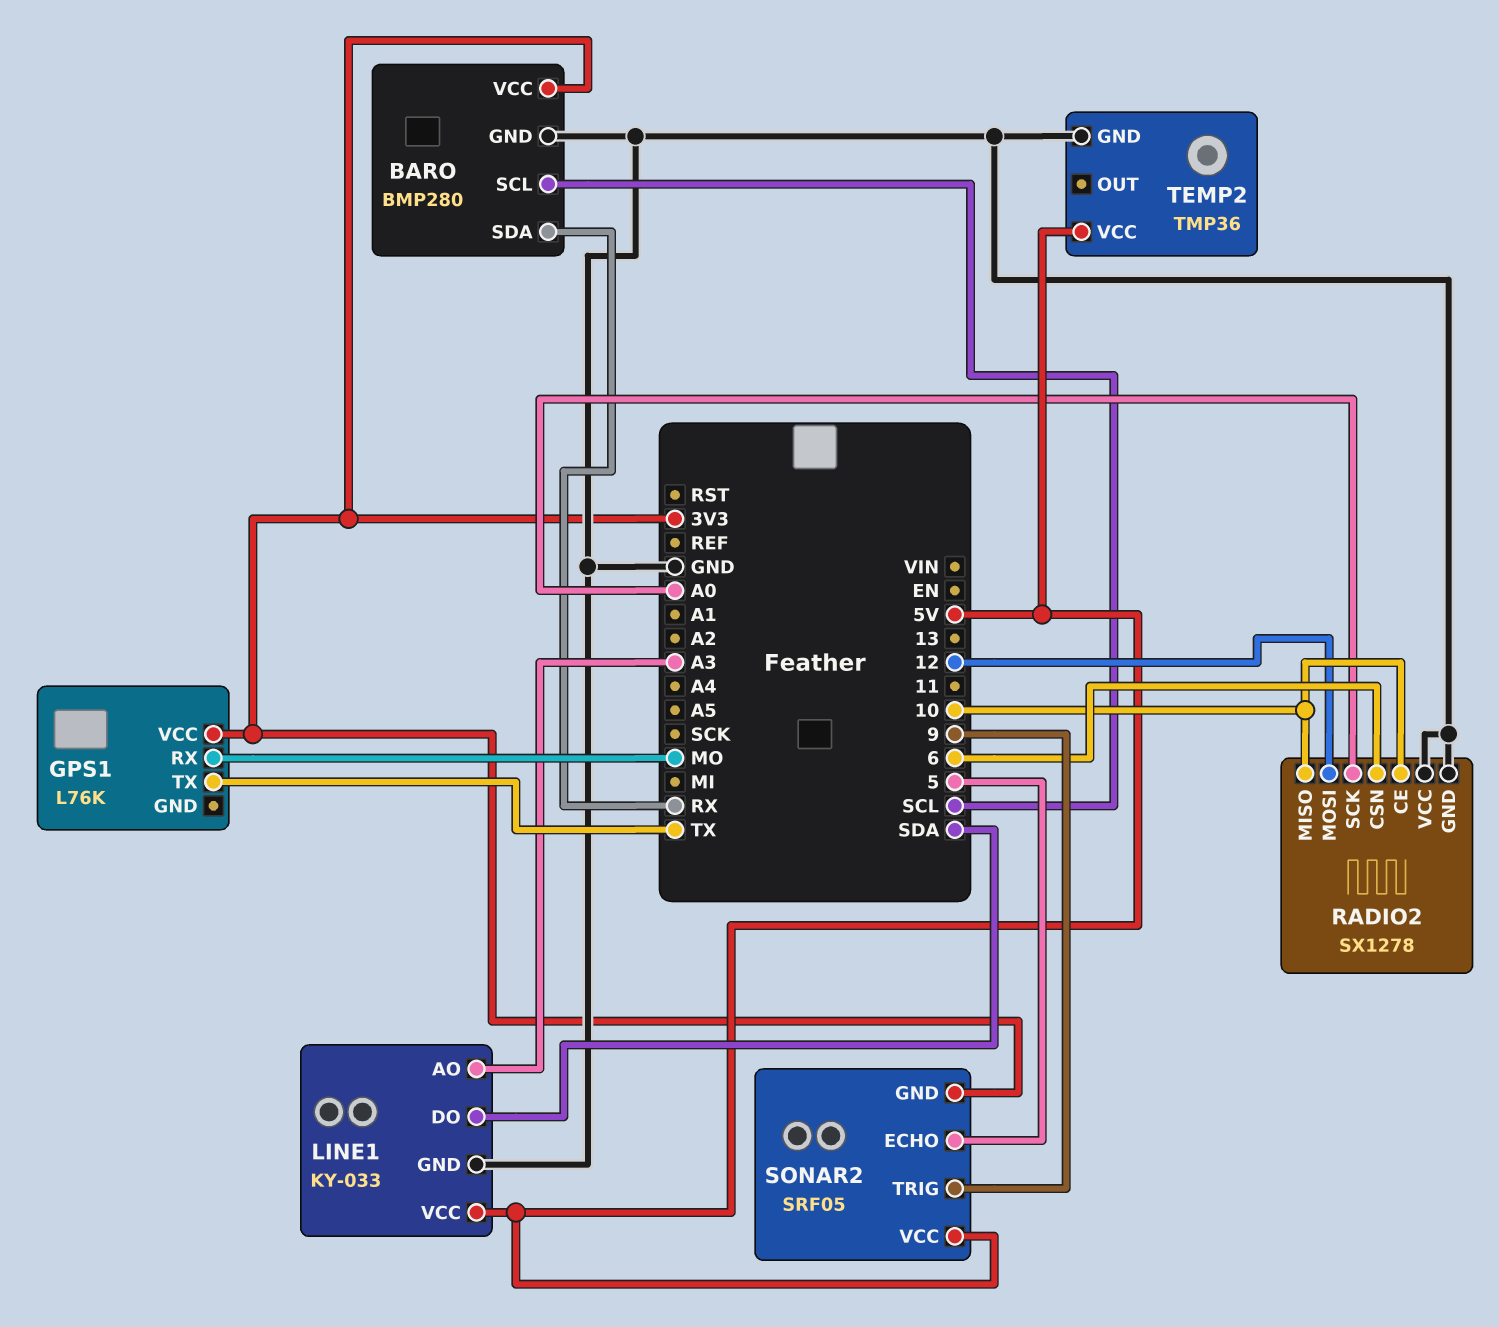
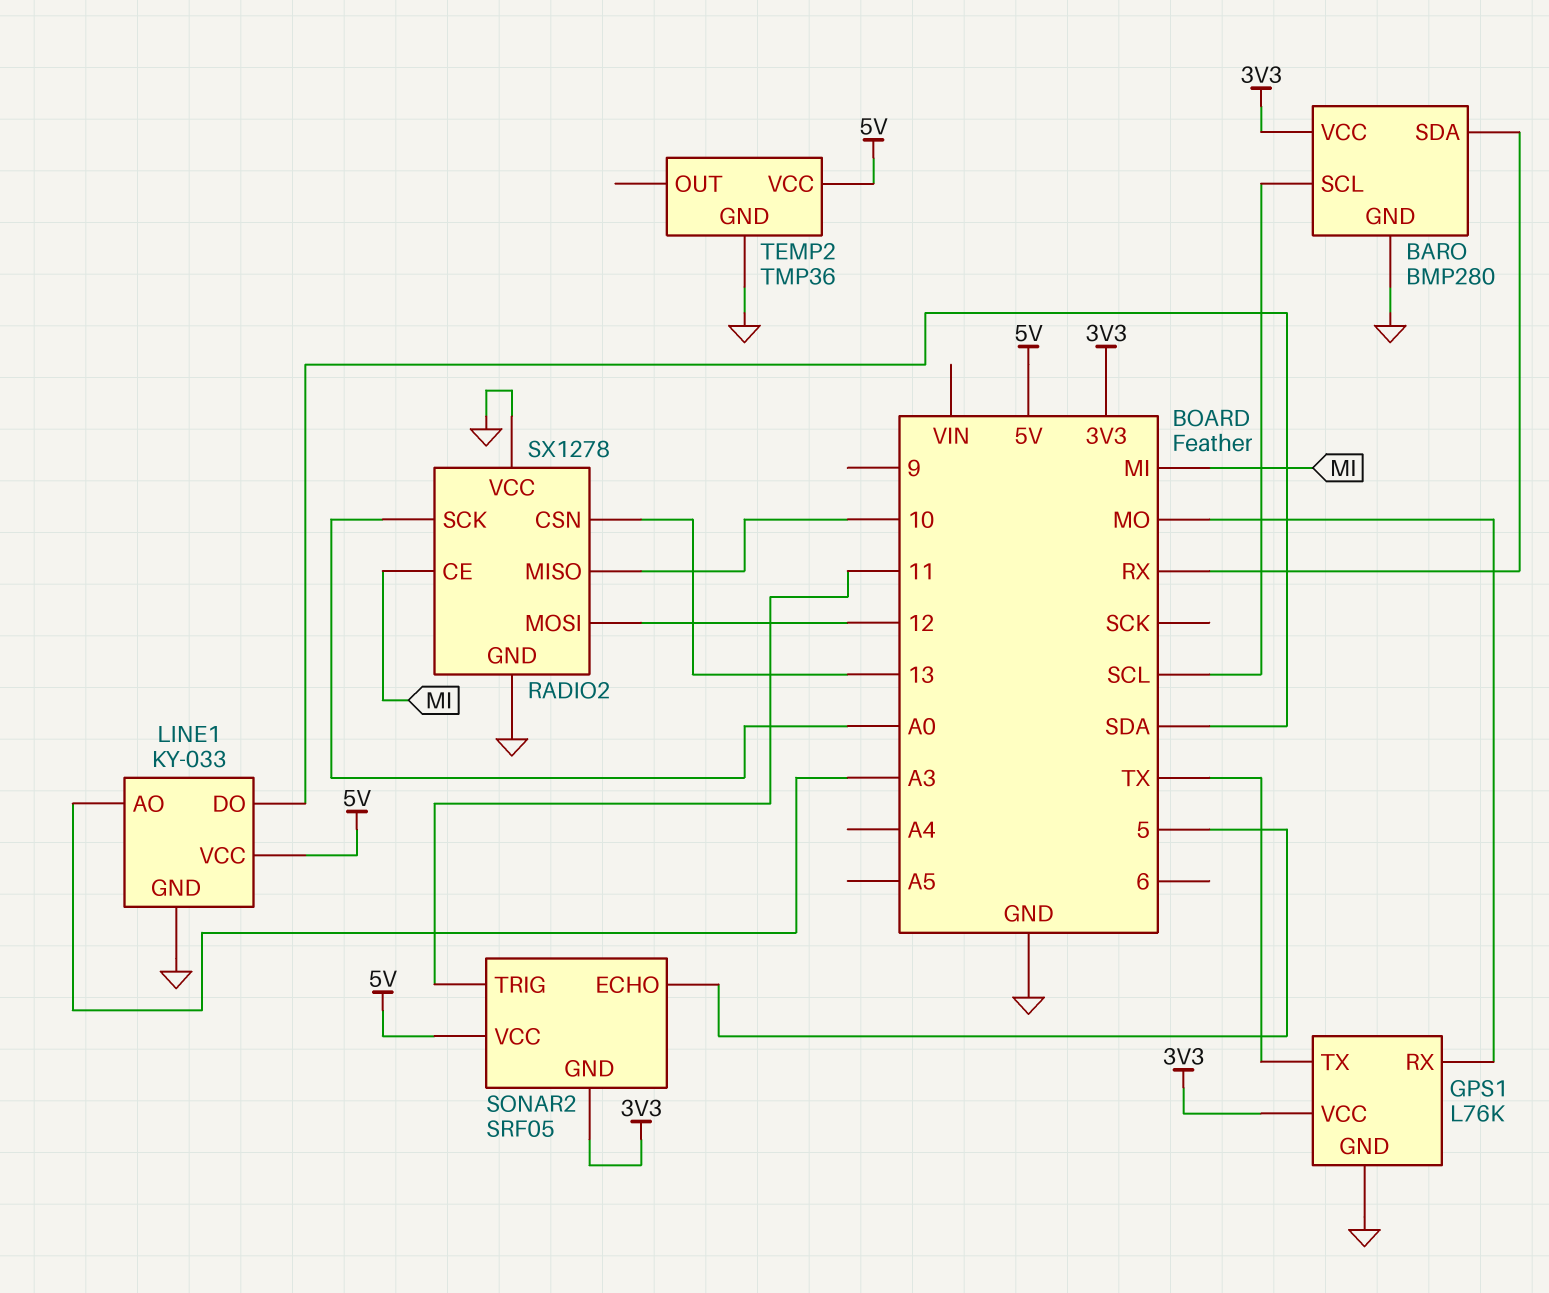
GPS1 pin GND: none -> GND
RADIO2 pin CE: 10 -> MI
RADIO2 pin CSN: 6 -> 13
SONAR2 pin TRIG: 9 -> 11

